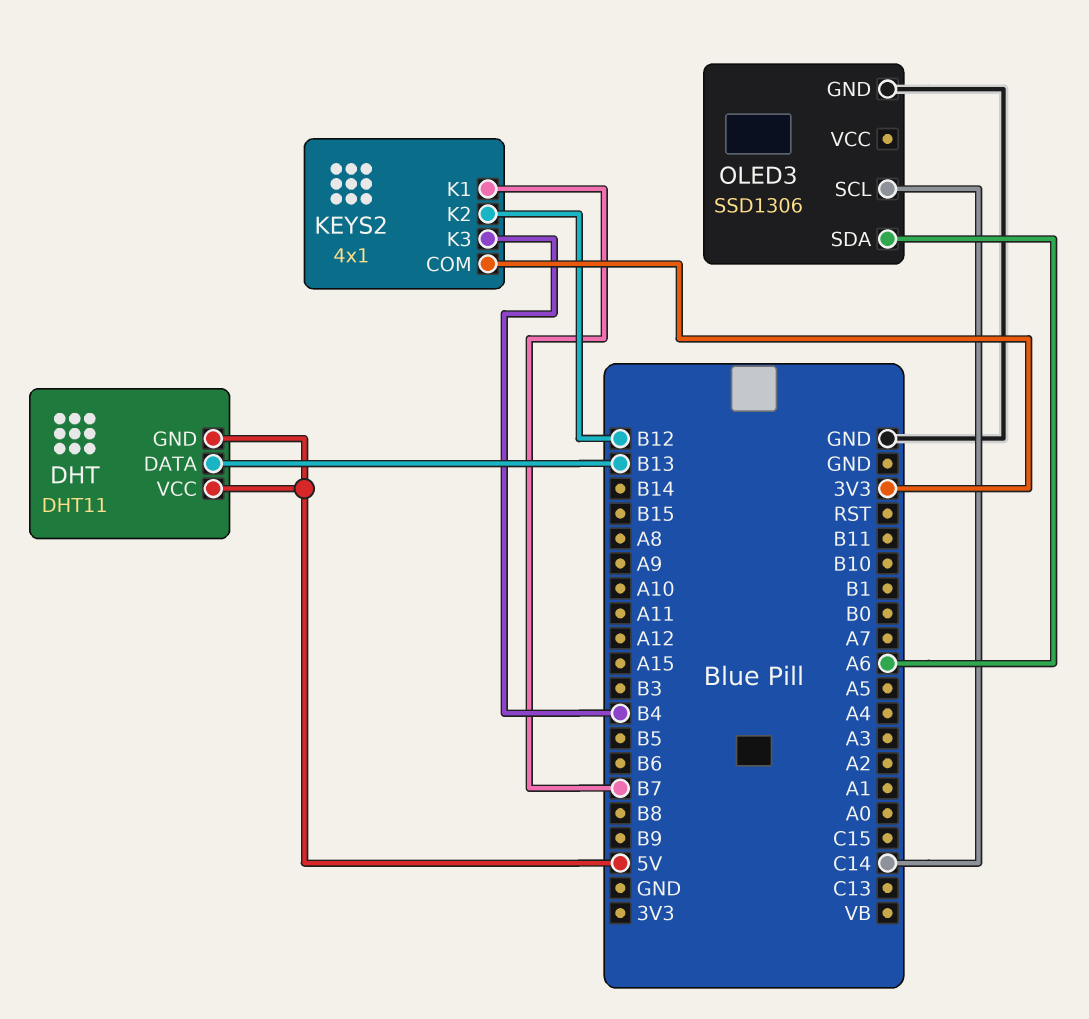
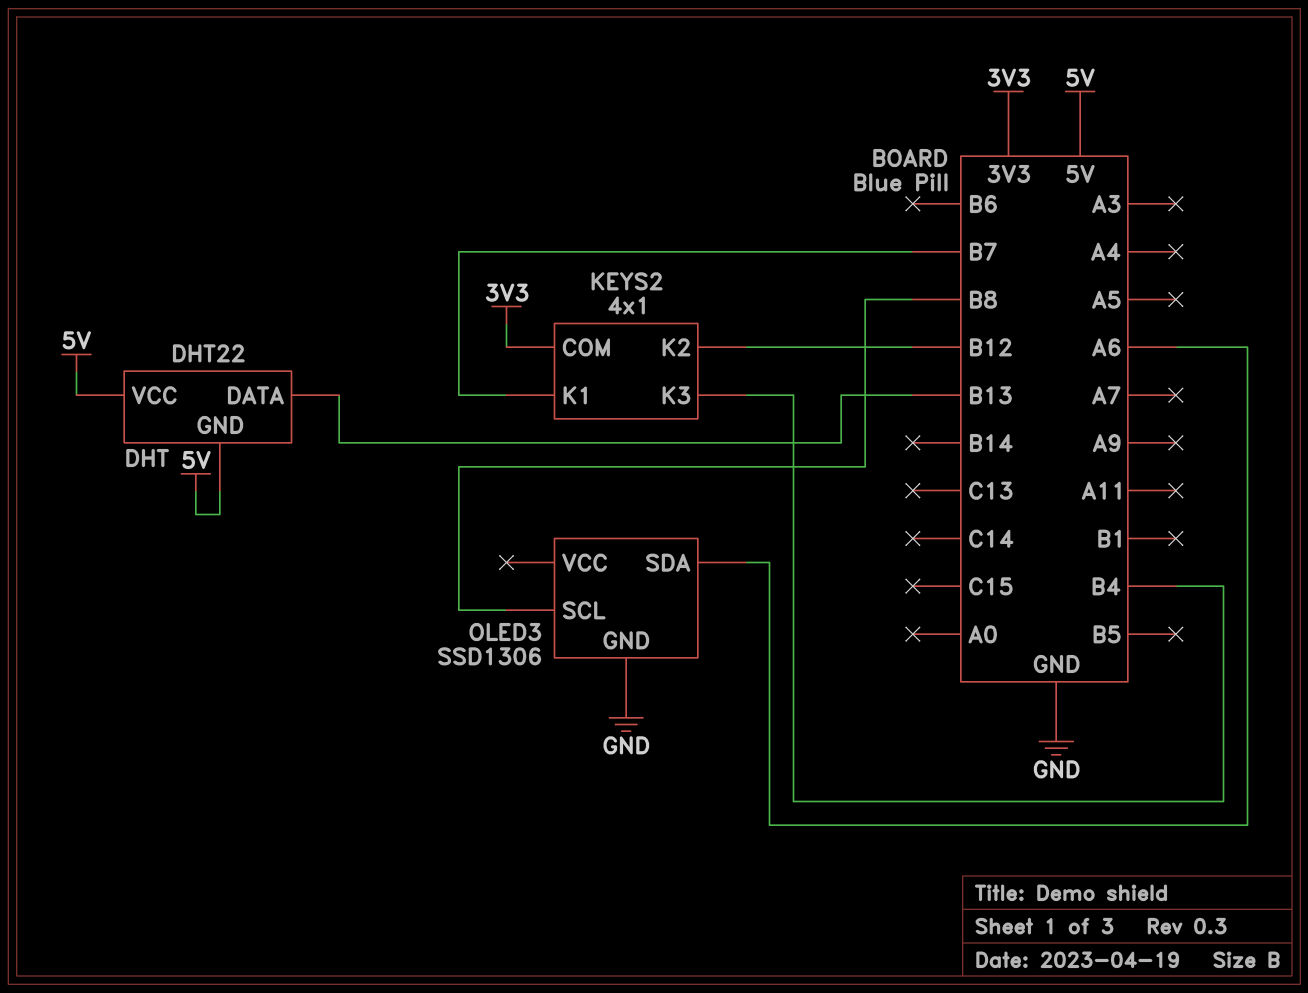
DHT: DHT11 -> DHT22
OLED3 pin SCL: C14 -> B8

